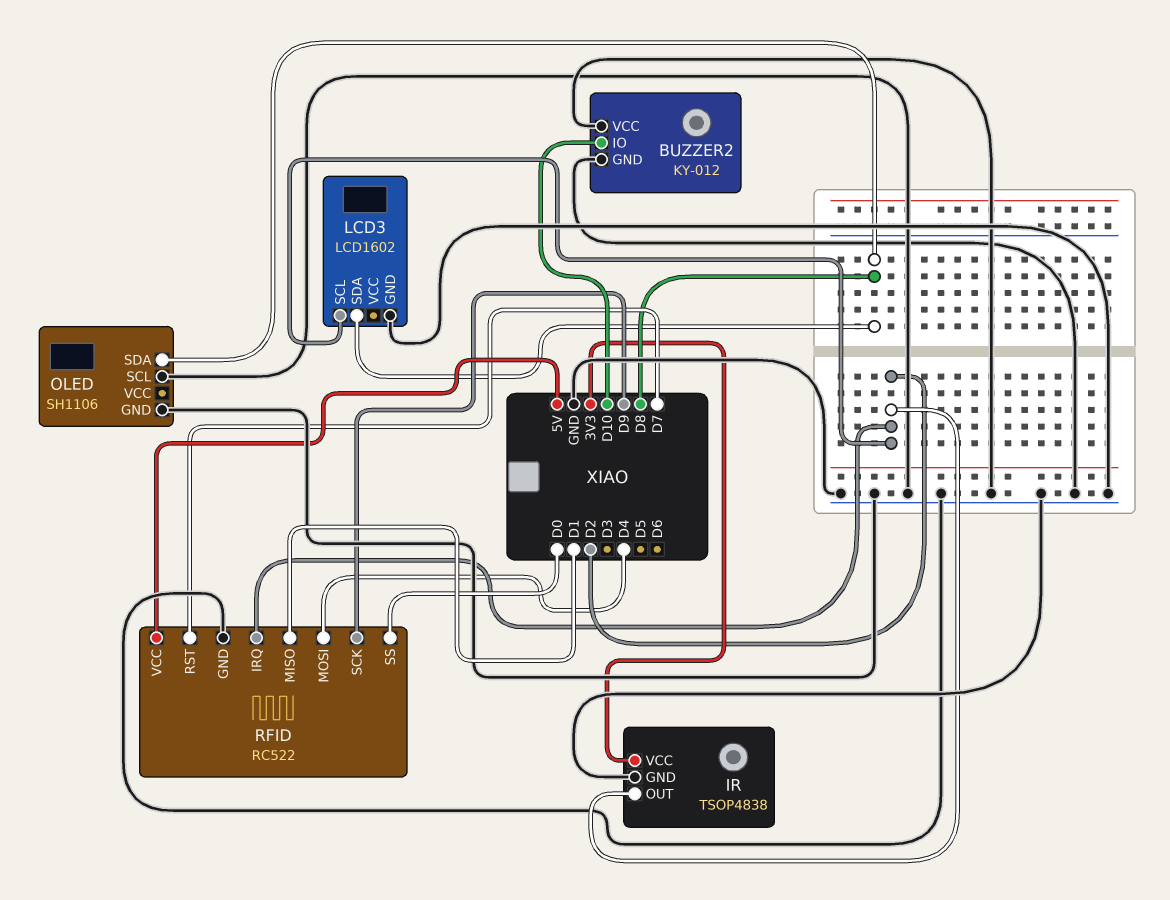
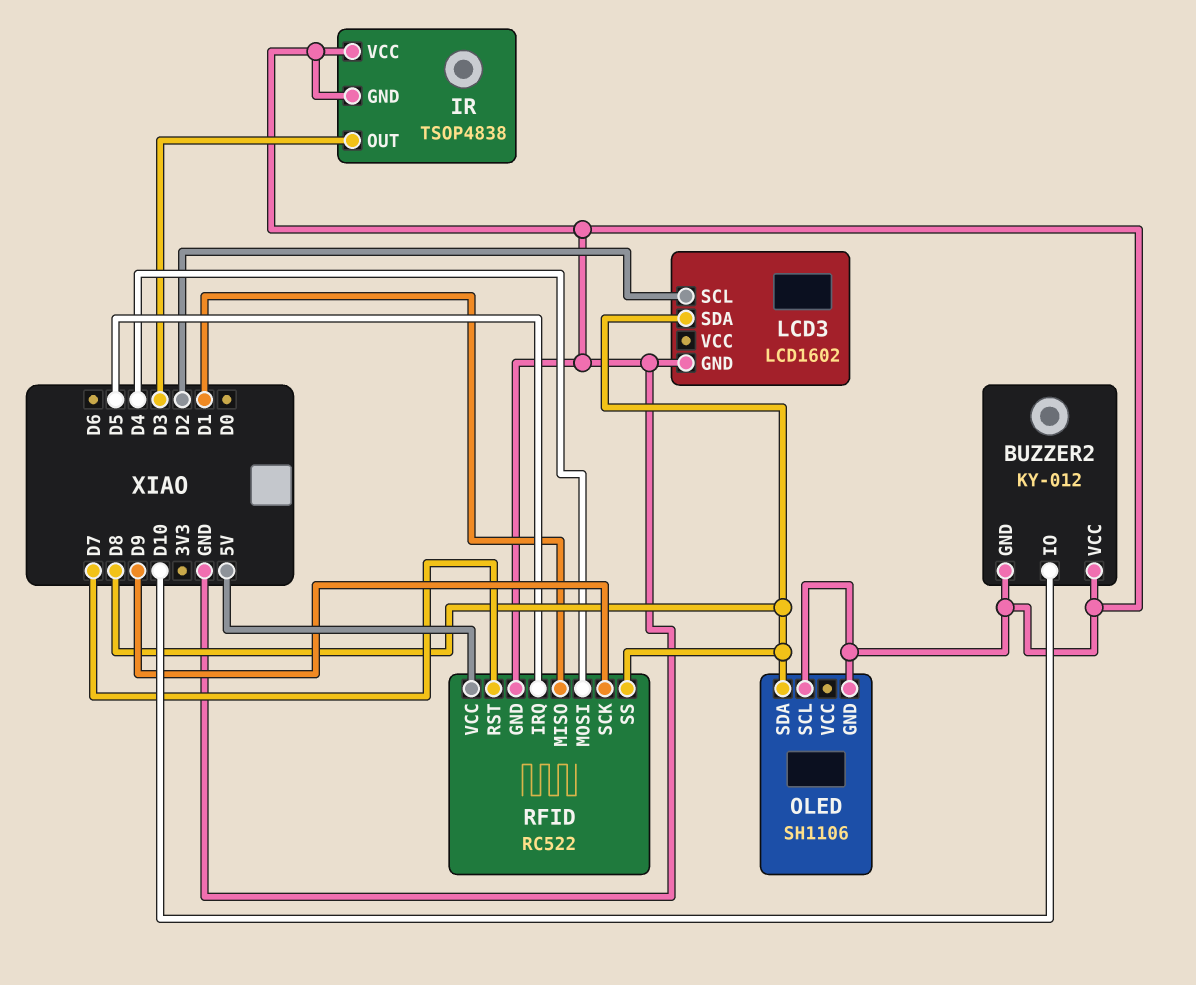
IR pin OUT: D2 -> D3
IR pin VCC: 3V3 -> GND
RFID pin IRQ: D2 -> D5
RFID pin SS: D0 -> D8

